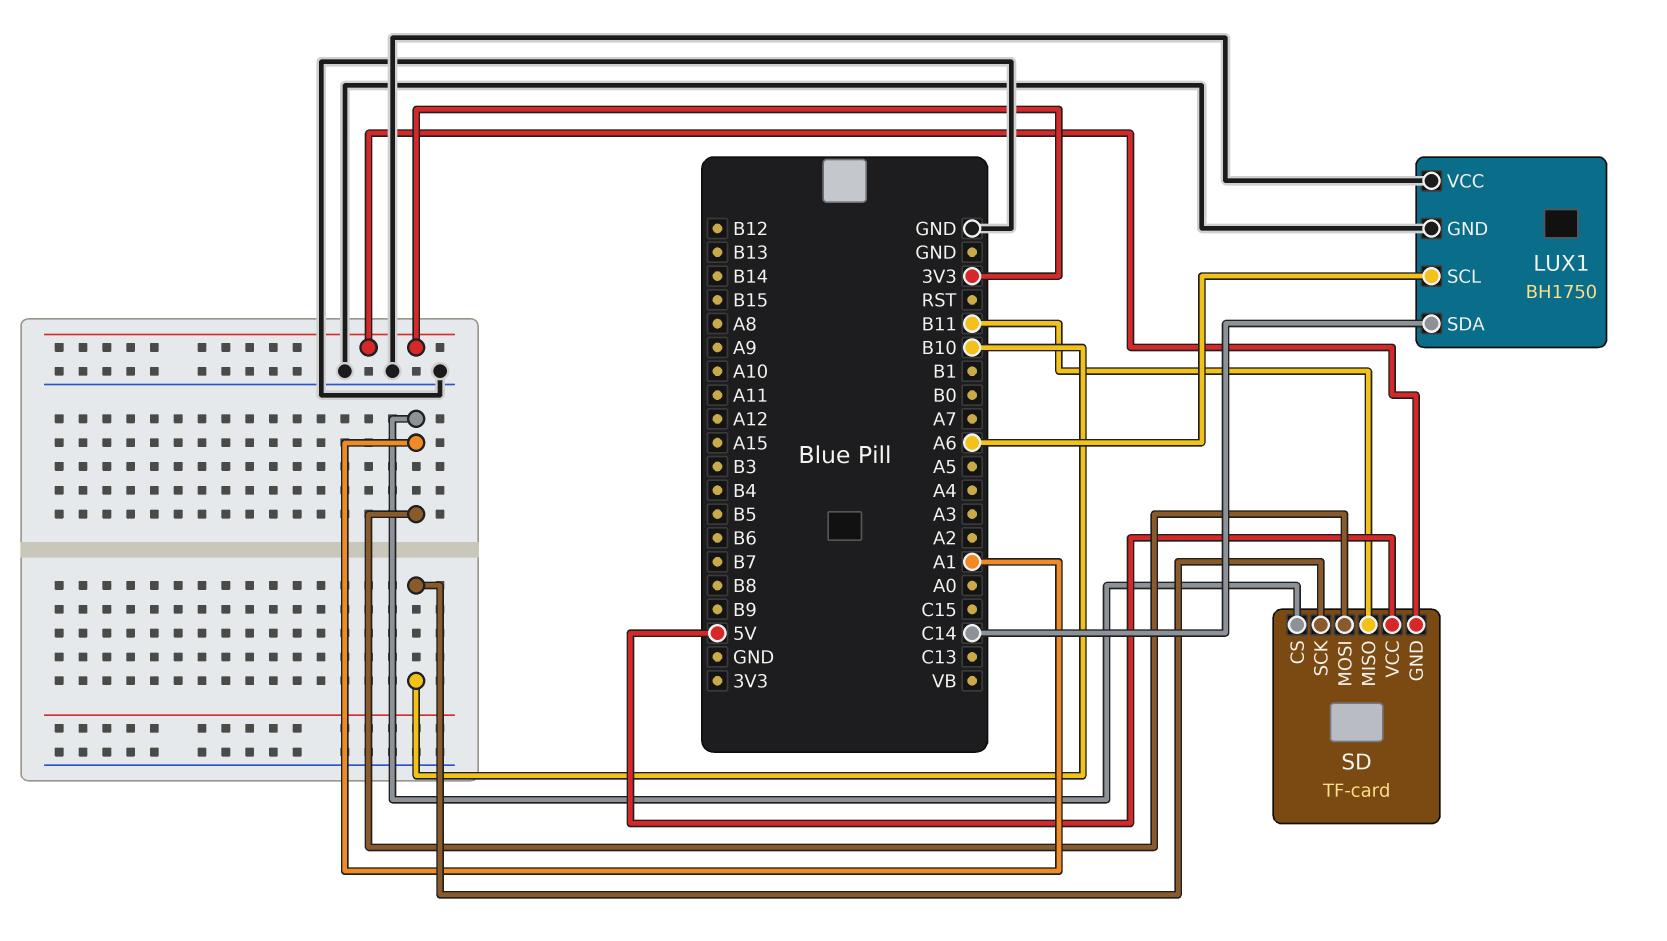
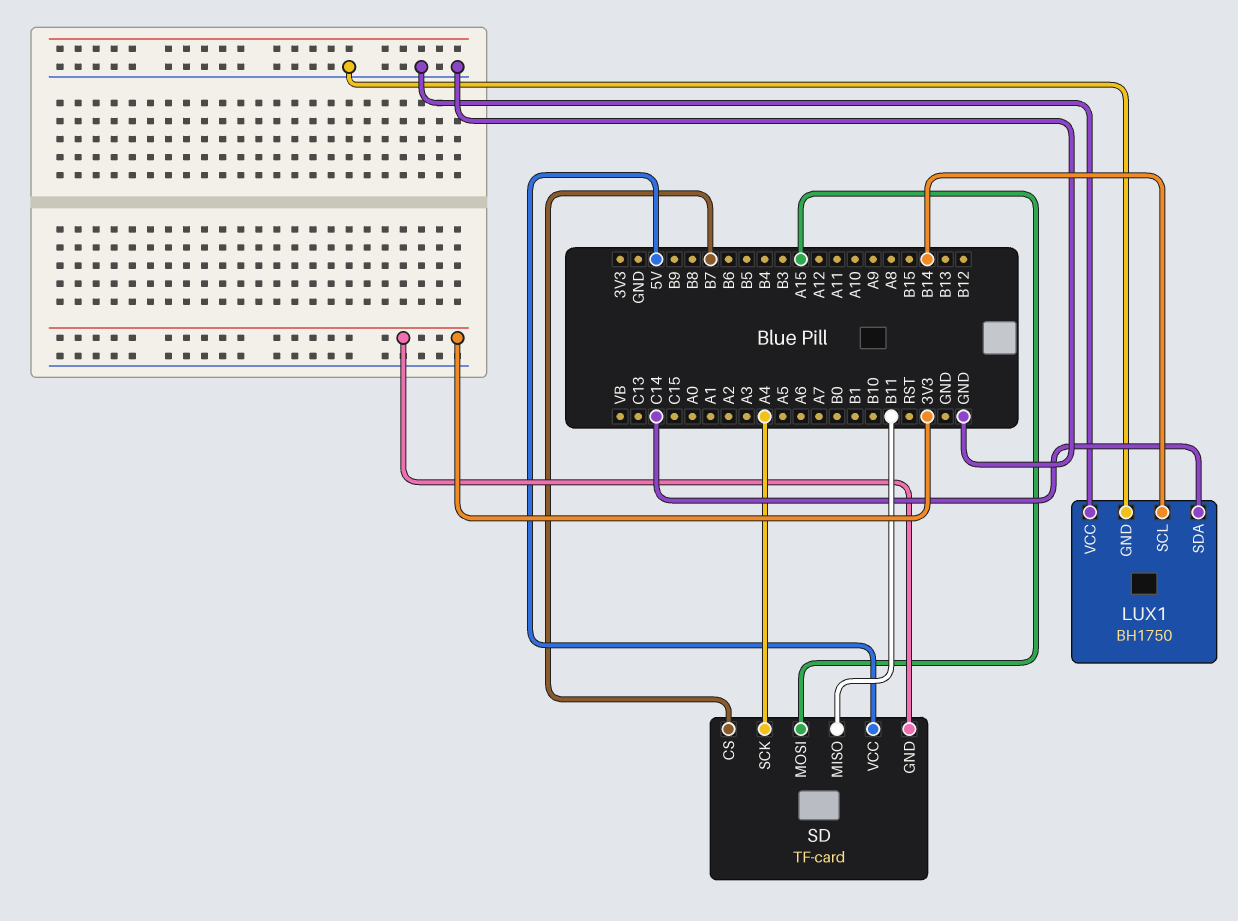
LUX1 pin SCL: A6 -> B14
SD pin CS: A1 -> B7
SD pin MOSI: A1 -> A15
SD pin SCK: B10 -> A4

